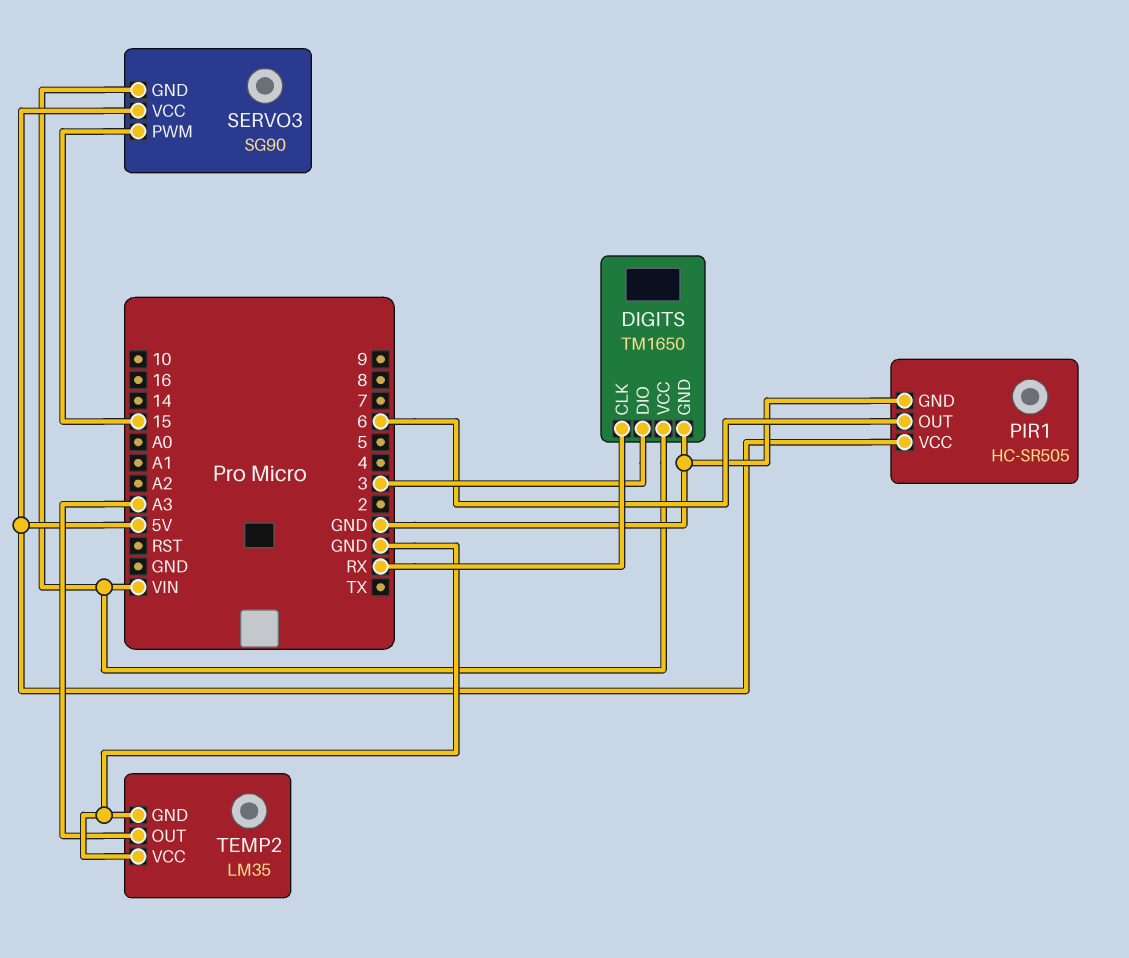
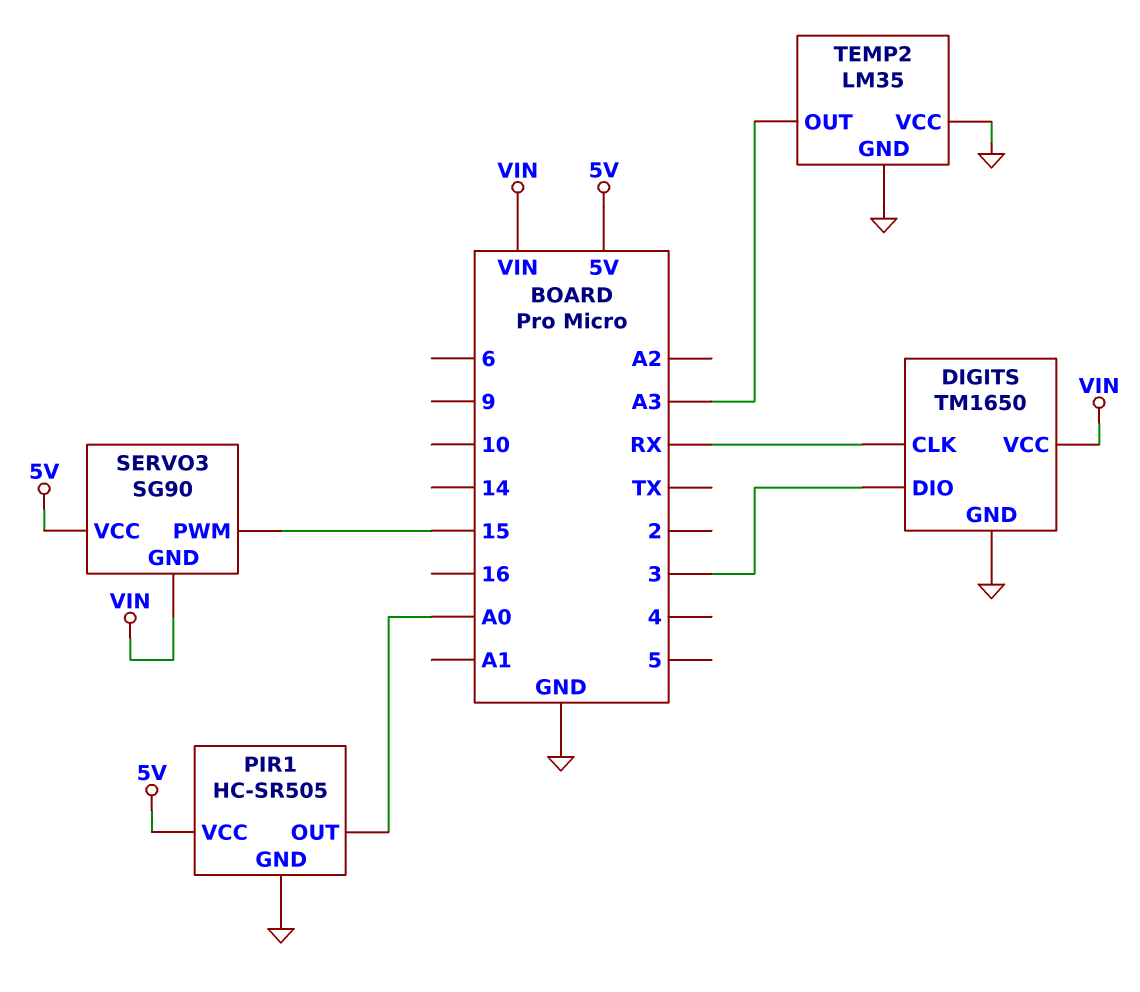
PIR1 pin OUT: 6 -> A0

